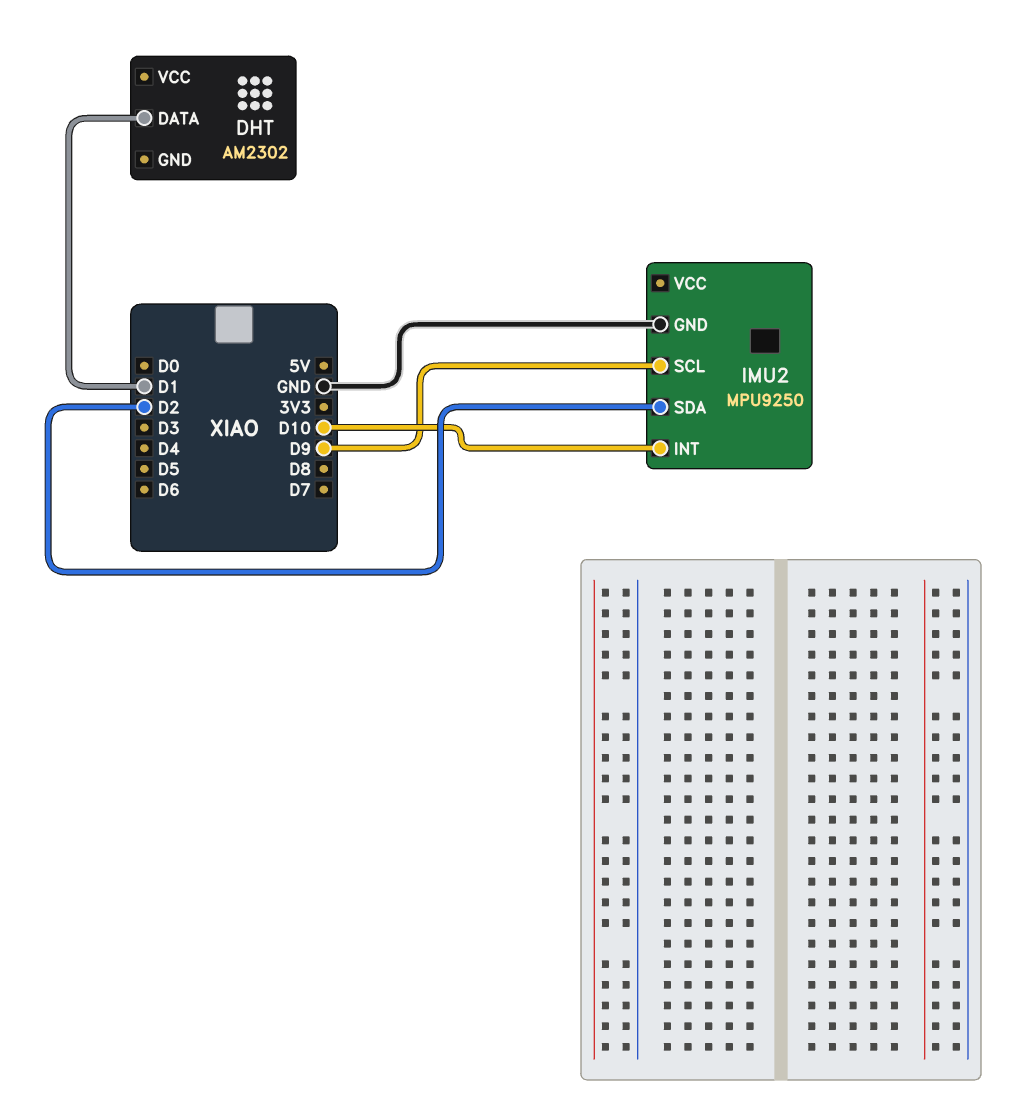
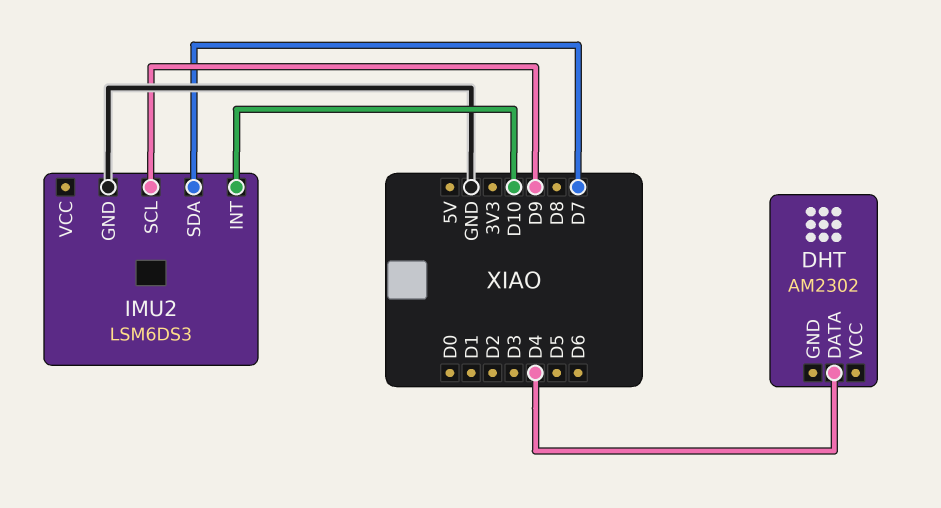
DHT pin DATA: D1 -> D4
IMU2: MPU9250 -> LSM6DS3
IMU2 pin SDA: D2 -> D7

